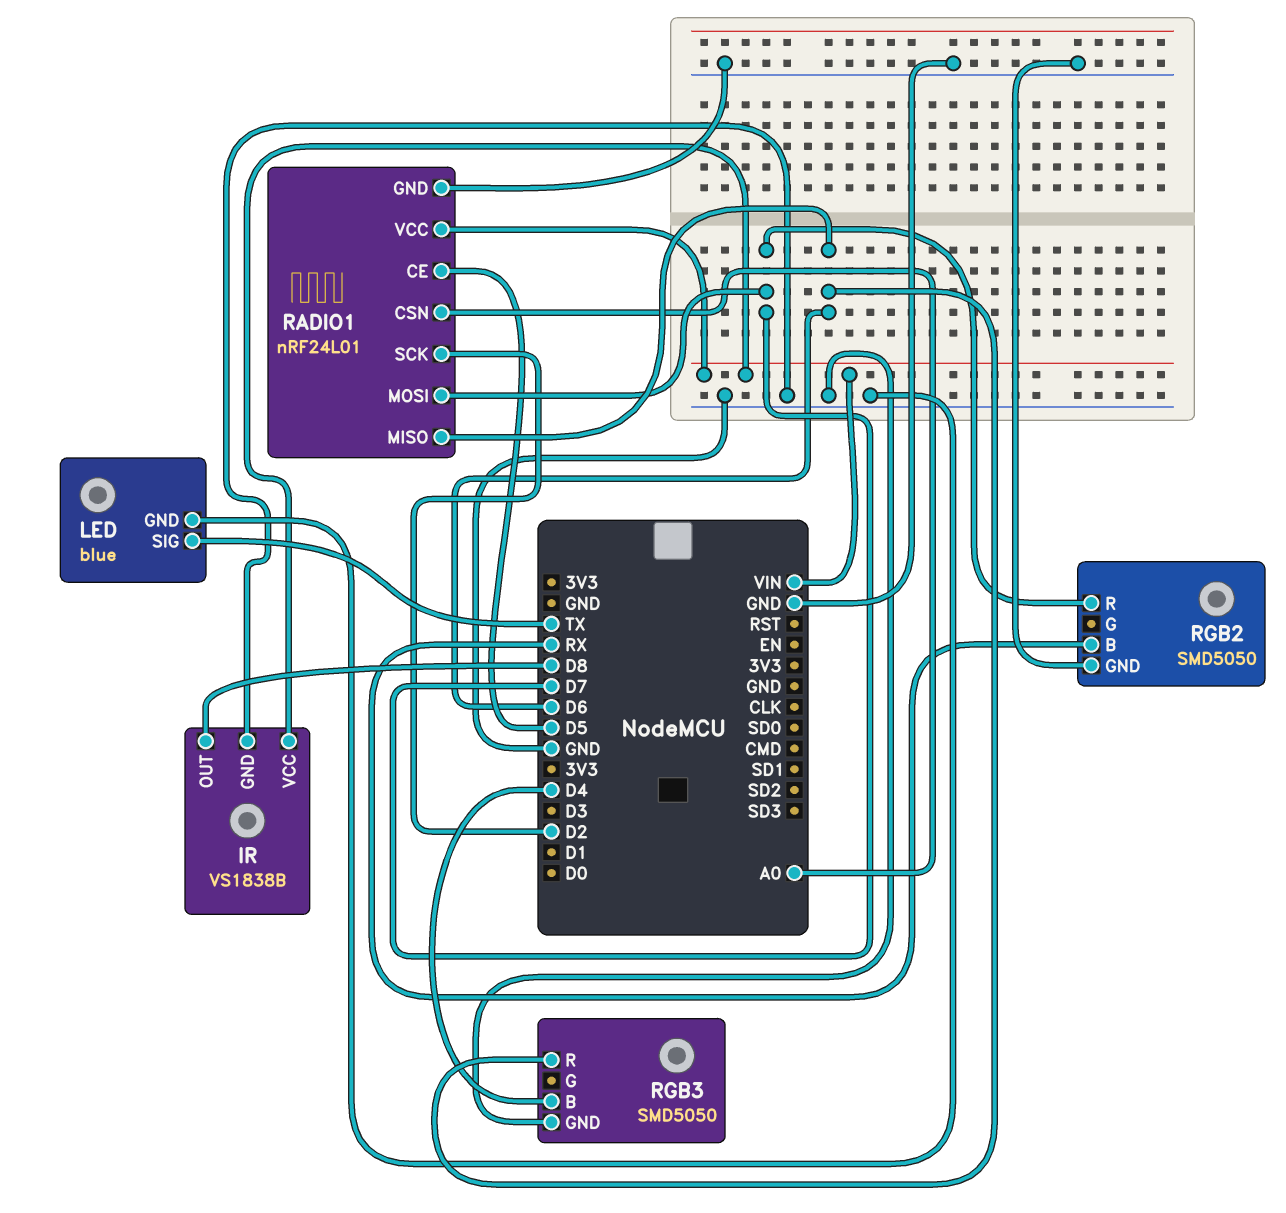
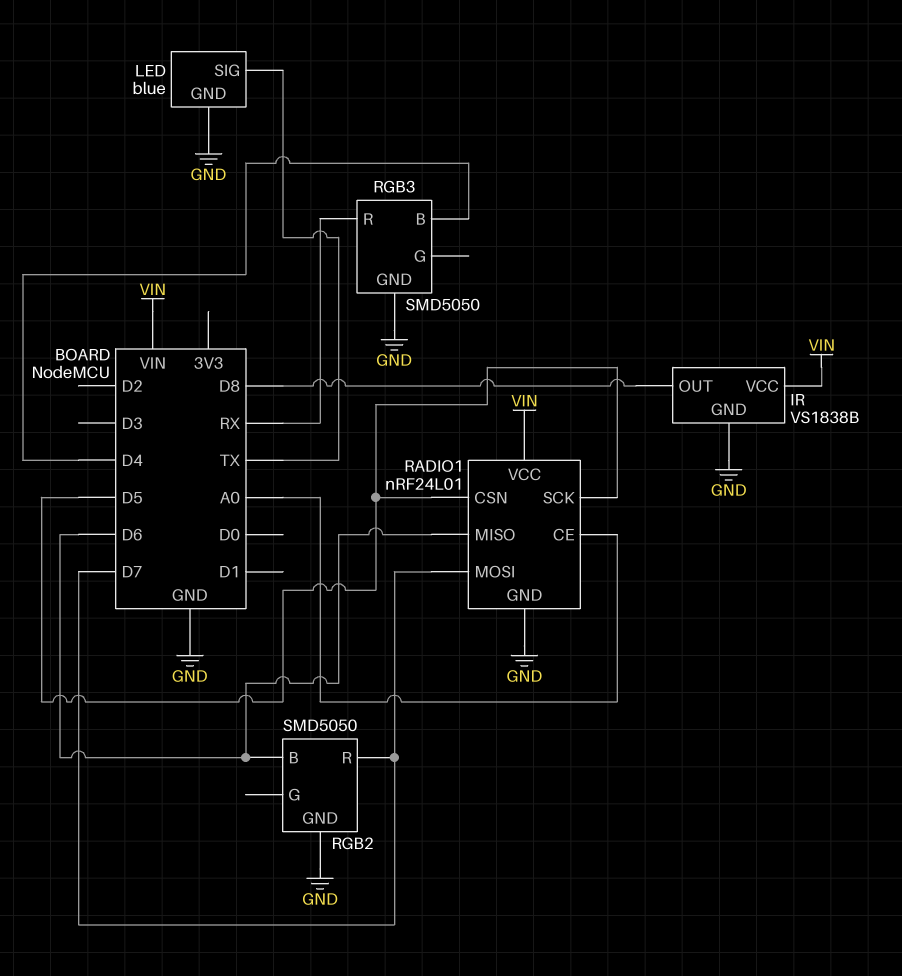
RADIO1 pin CE: D5 -> A0
RADIO1 pin CSN: A0 -> D5
RADIO1 pin SCK: D2 -> D5
RGB2 pin B: RX -> D6
RGB3 pin R: D6 -> RX

